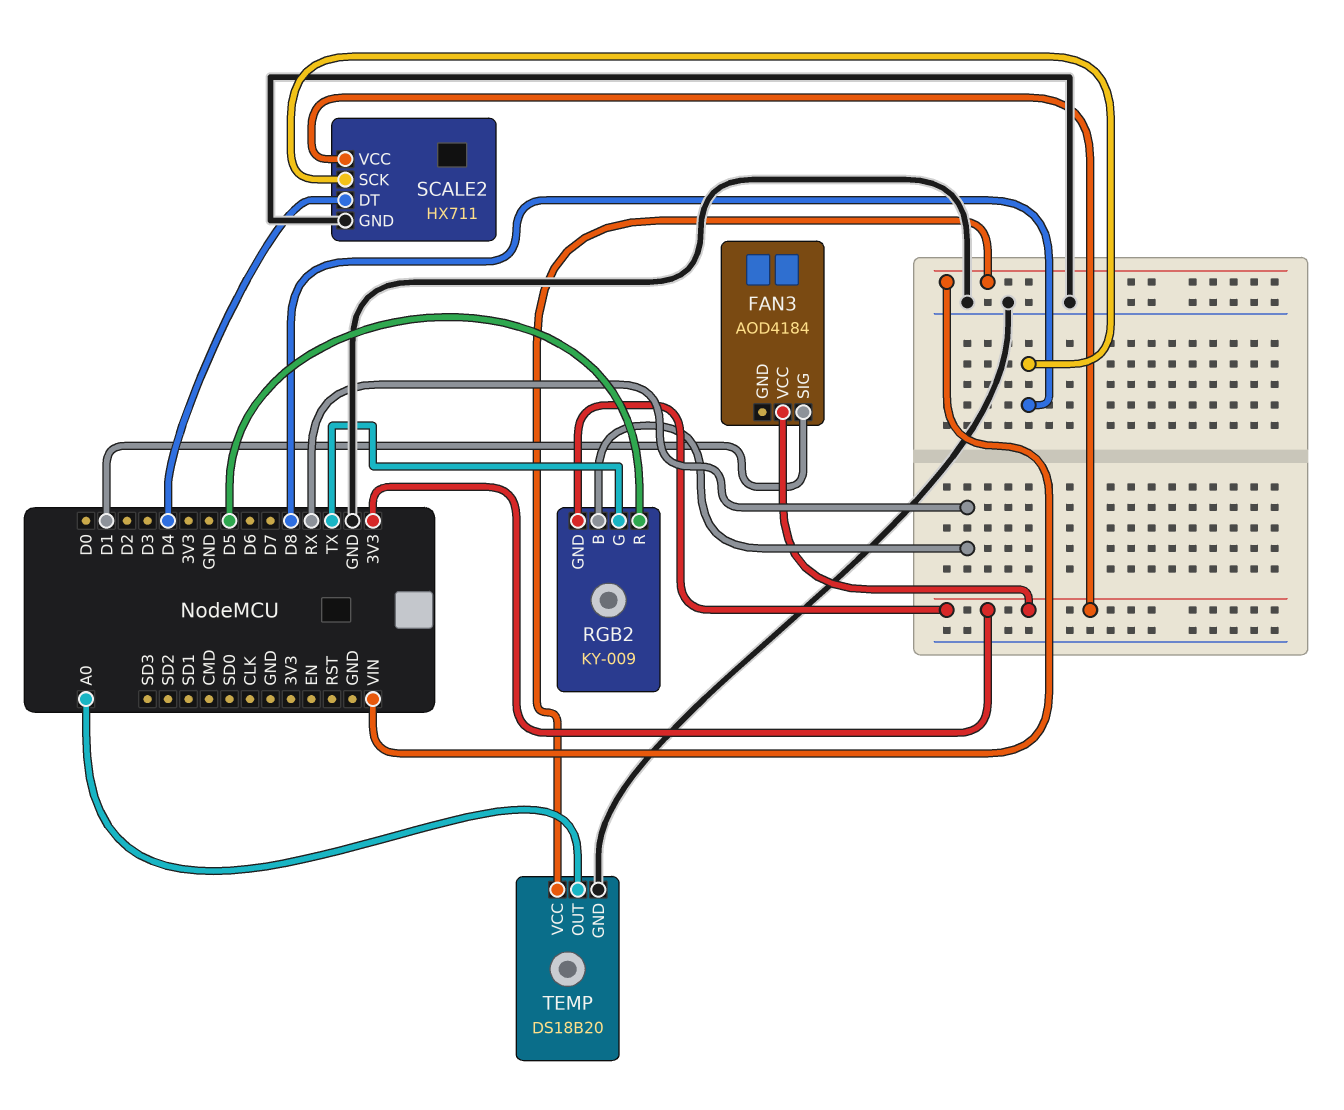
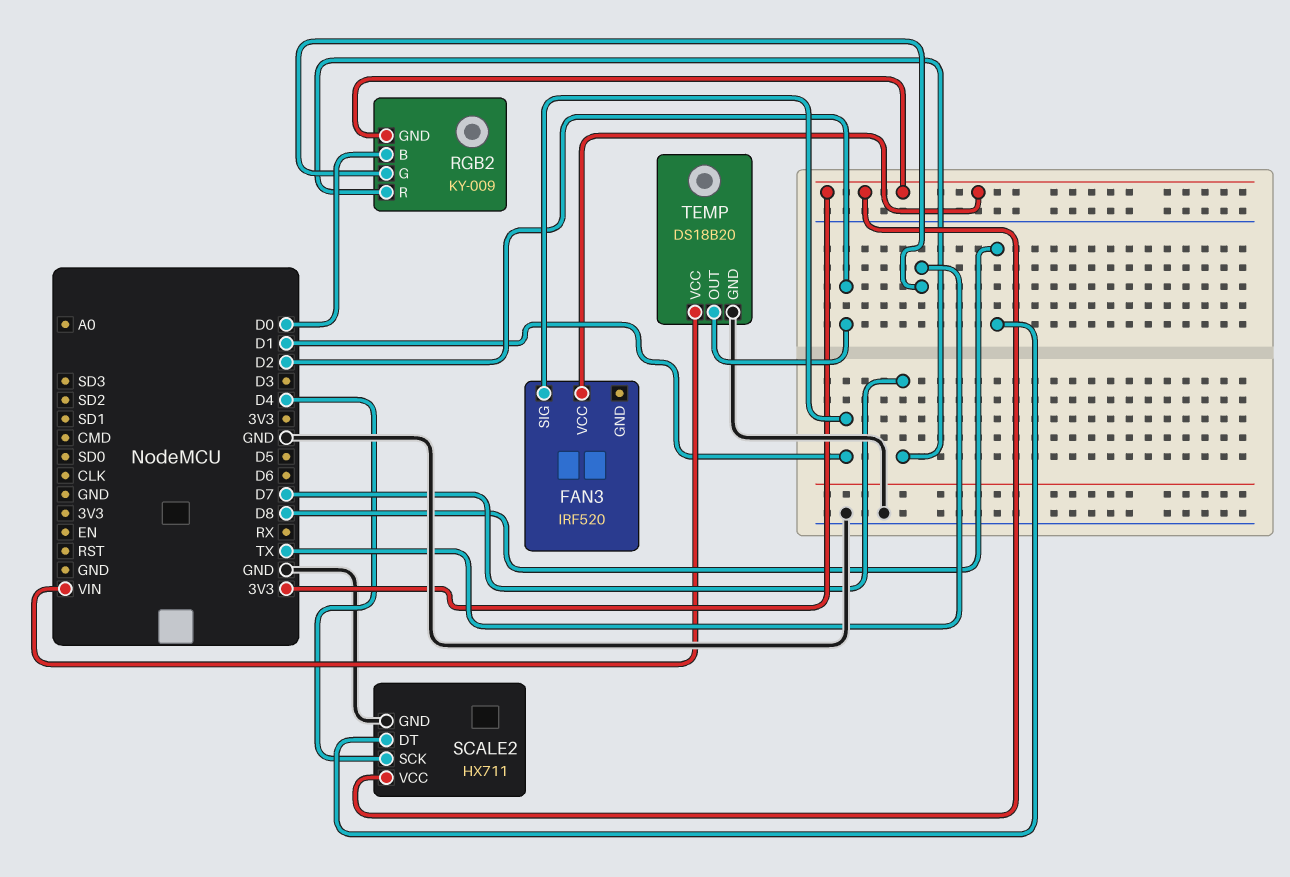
FAN3: AOD4184 -> IRF520
RGB2 pin B: RX -> D0
RGB2 pin R: D5 -> D7
SCALE2 pin DT: D4 -> D8
SCALE2 pin SCK: D8 -> D4
TEMP pin OUT: A0 -> D2

